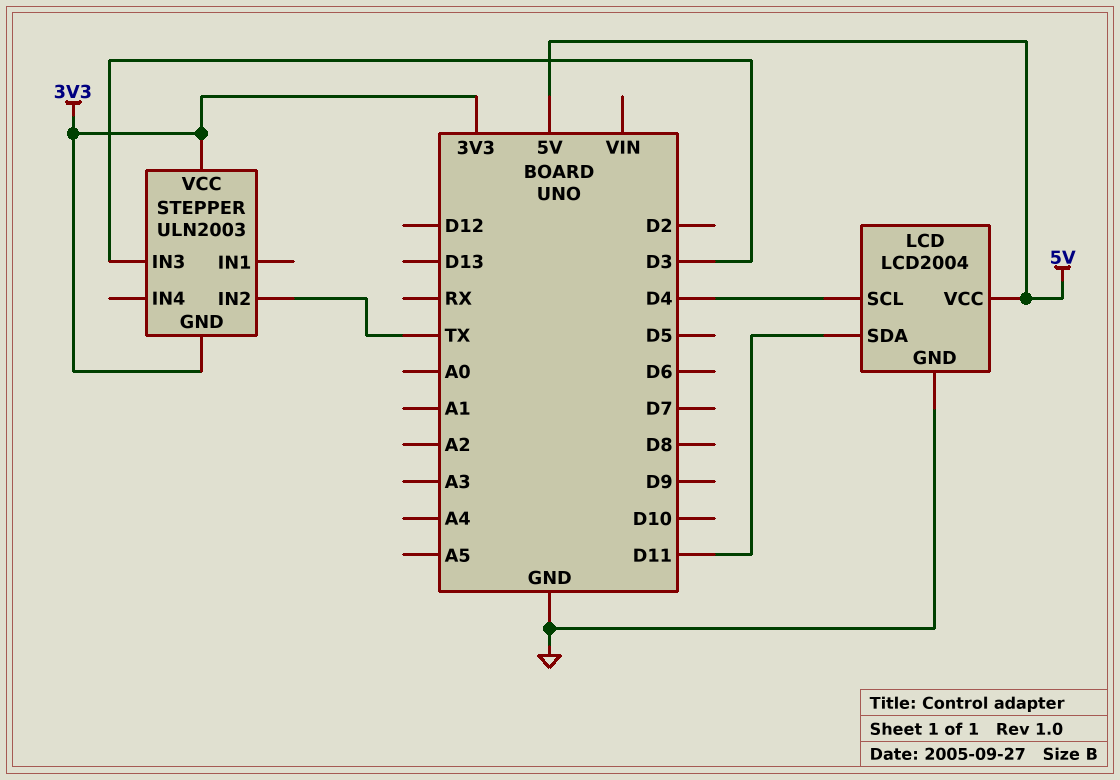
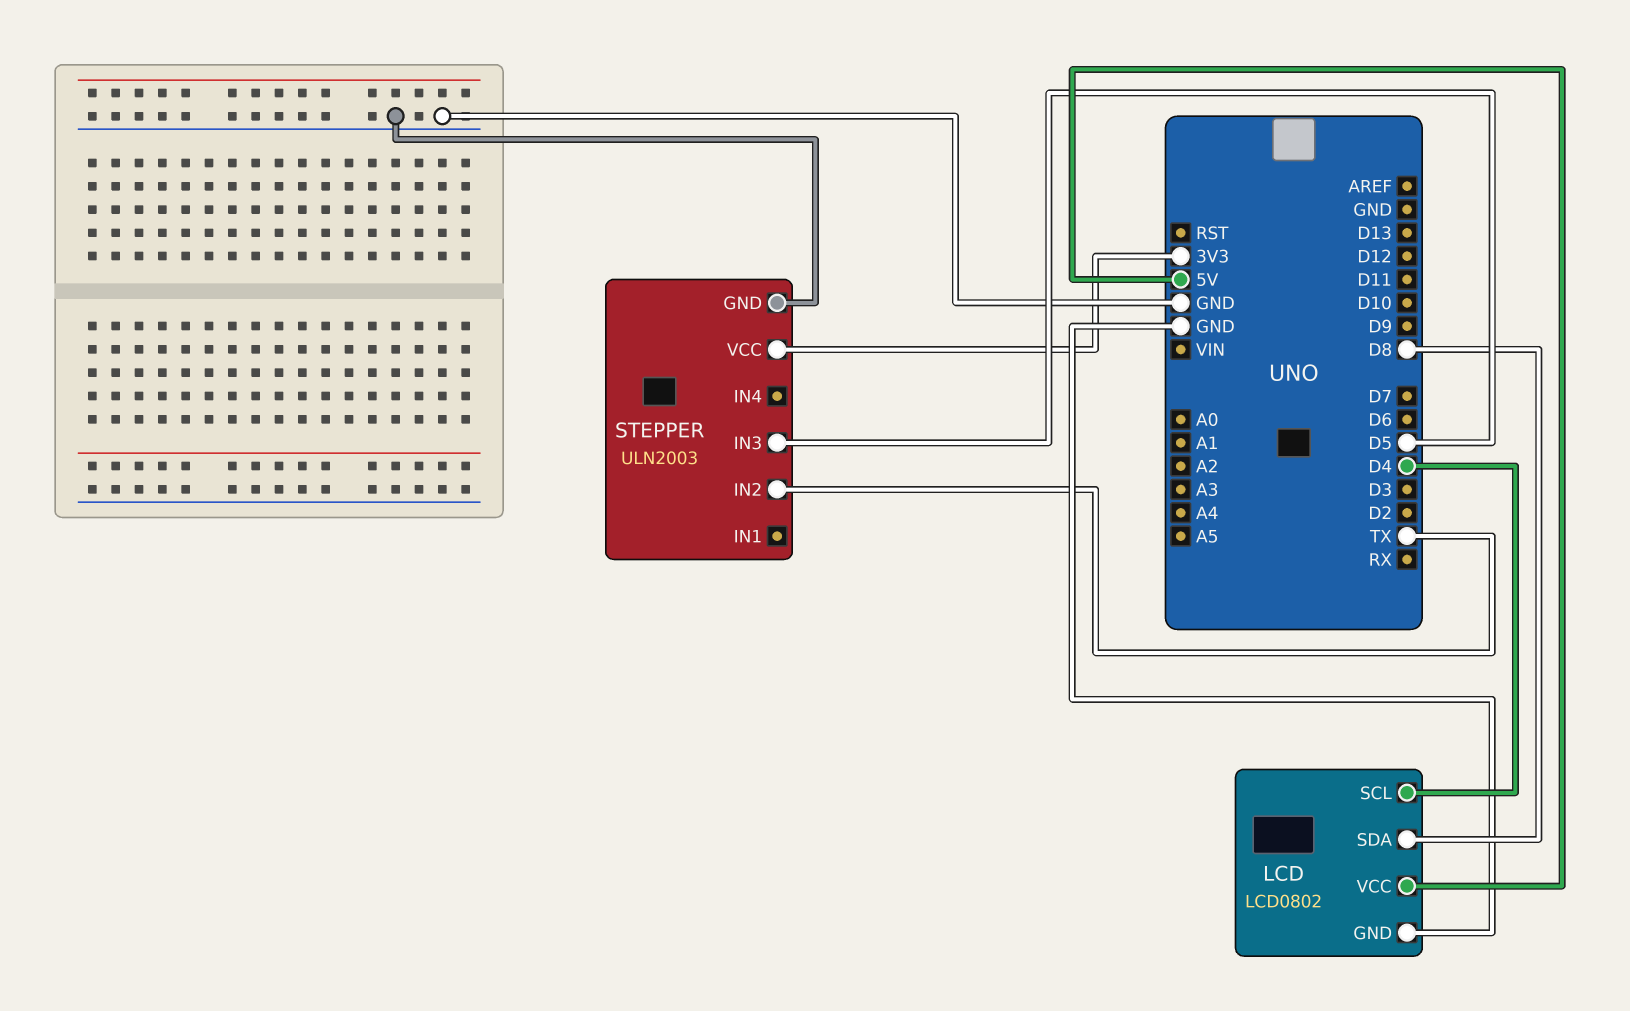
LCD: LCD2004 -> LCD0802
LCD pin SDA: D11 -> D8
STEPPER pin GND: 3V3 -> GND
STEPPER pin IN3: D3 -> D5

